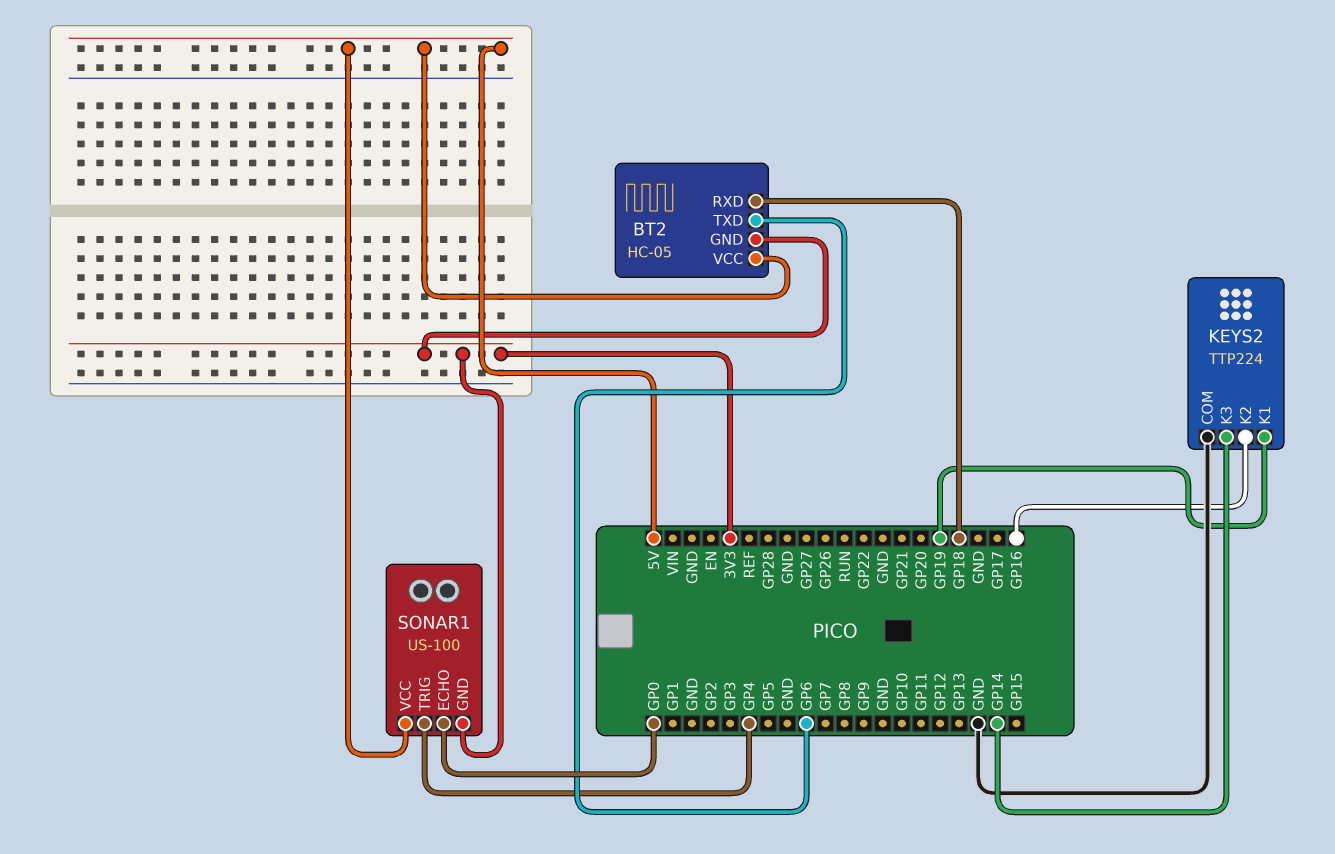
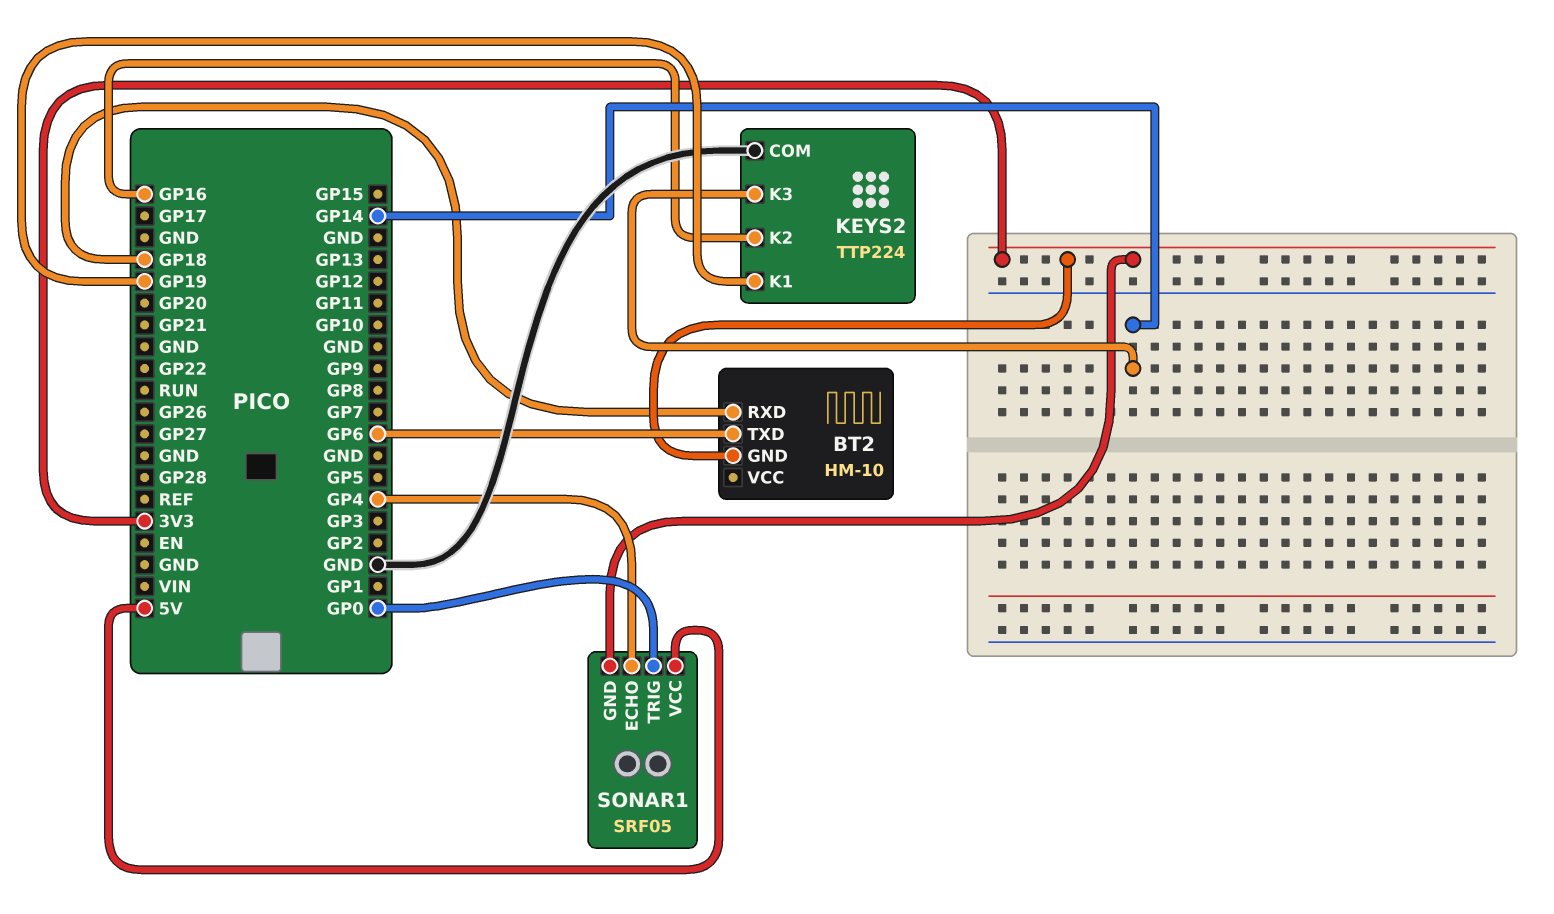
BT2: HC-05 -> HM-10
BT2 pin VCC: 5V -> none
SONAR1: US-100 -> SRF05
SONAR1 pin ECHO: GP0 -> GP4
SONAR1 pin TRIG: GP4 -> GP0

